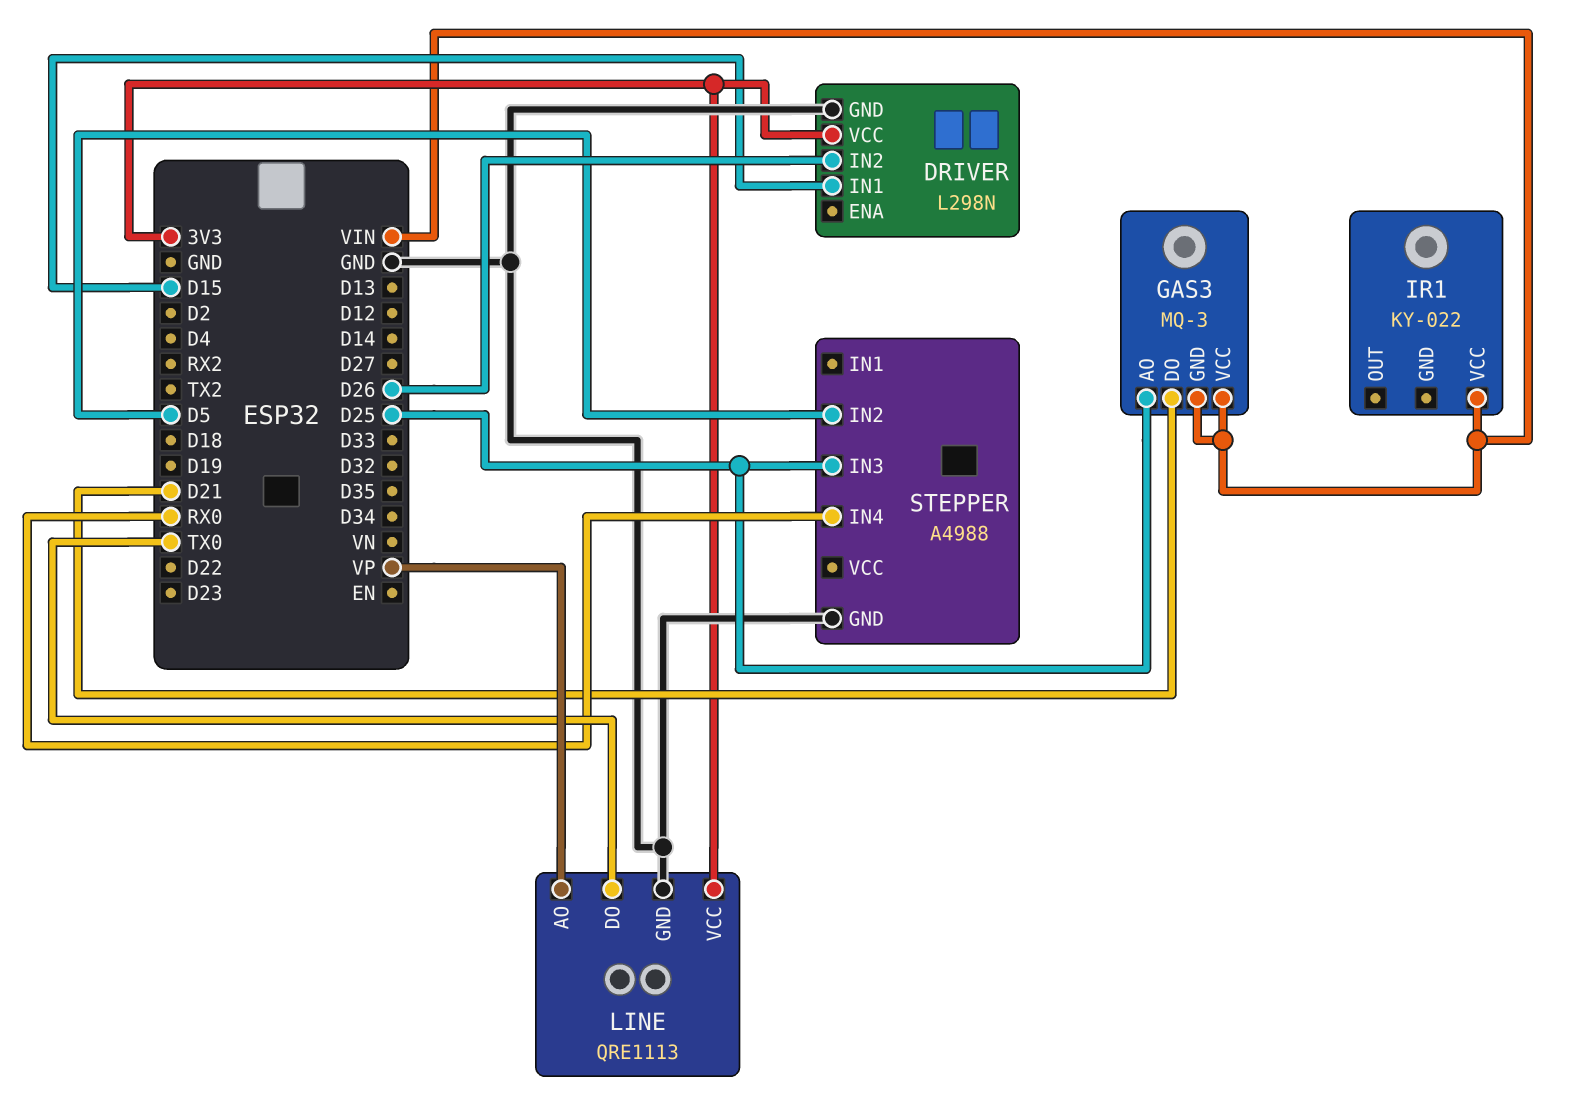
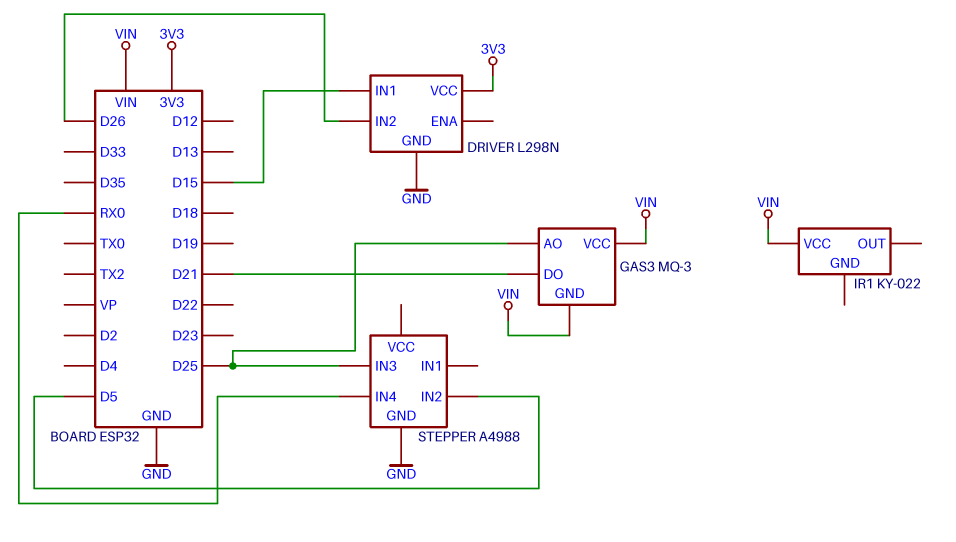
LINE: QRE1113 -> none
LINE pin AO: VP -> none
LINE pin DO: TX0 -> none
LINE pin GND: GND -> none
LINE pin VCC: 3V3 -> none

